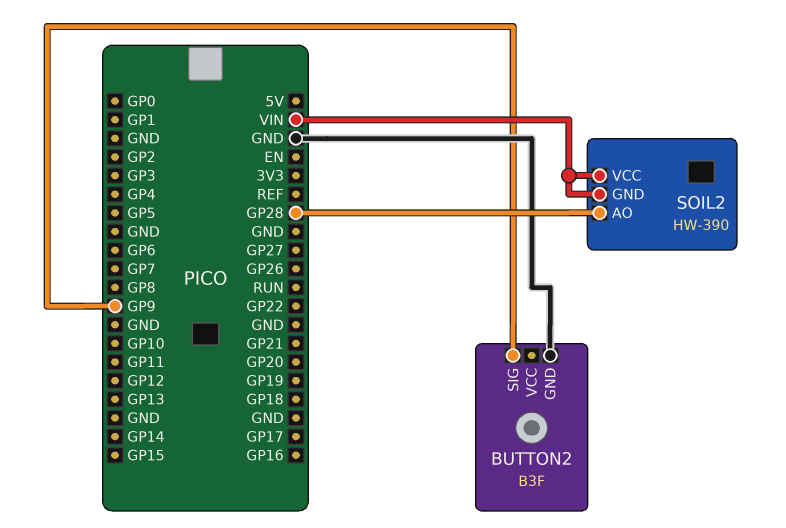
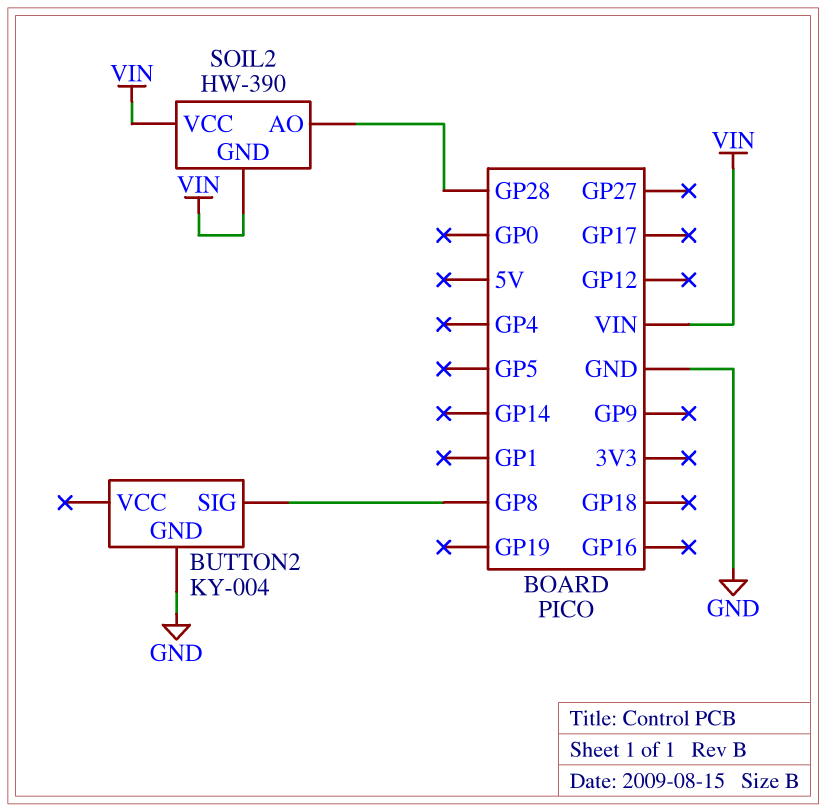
BUTTON2: B3F -> KY-004
BUTTON2 pin SIG: GP9 -> GP8

